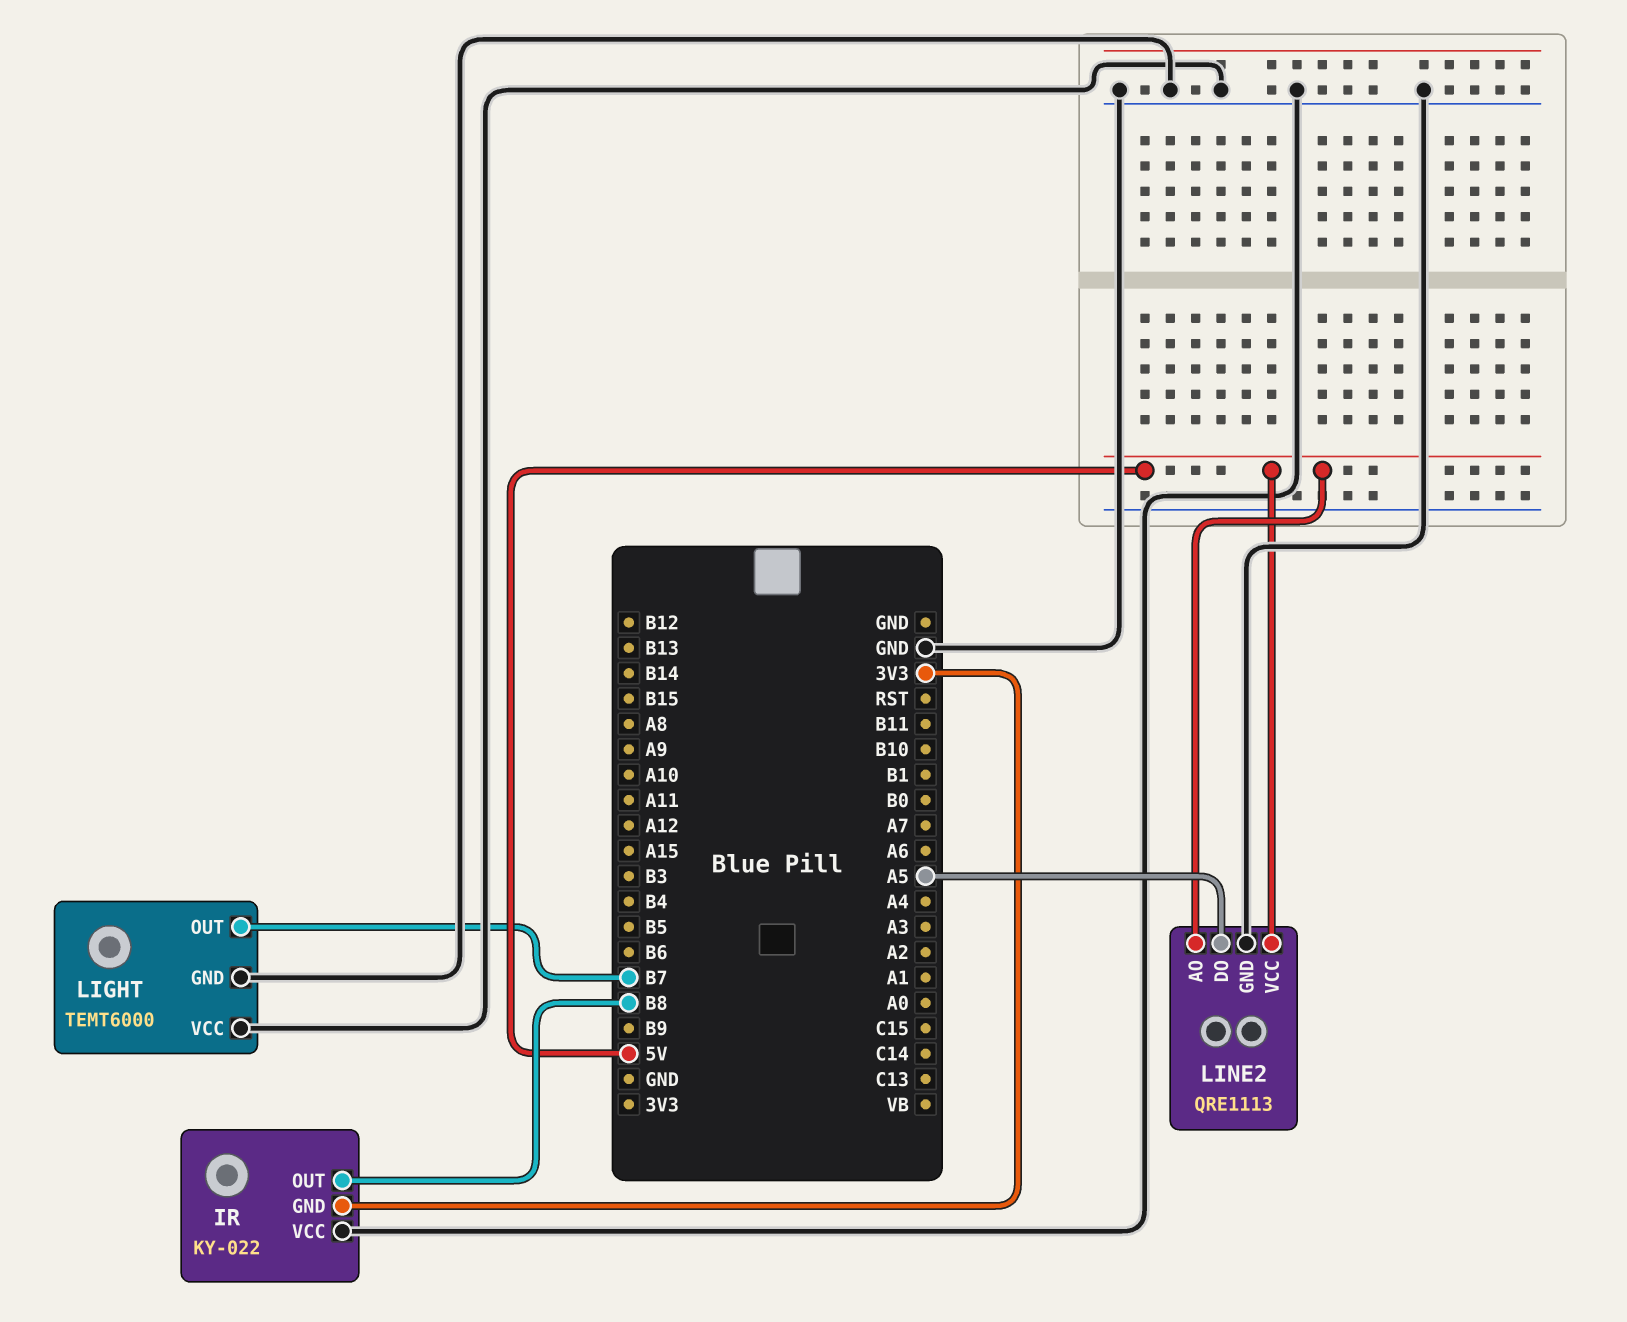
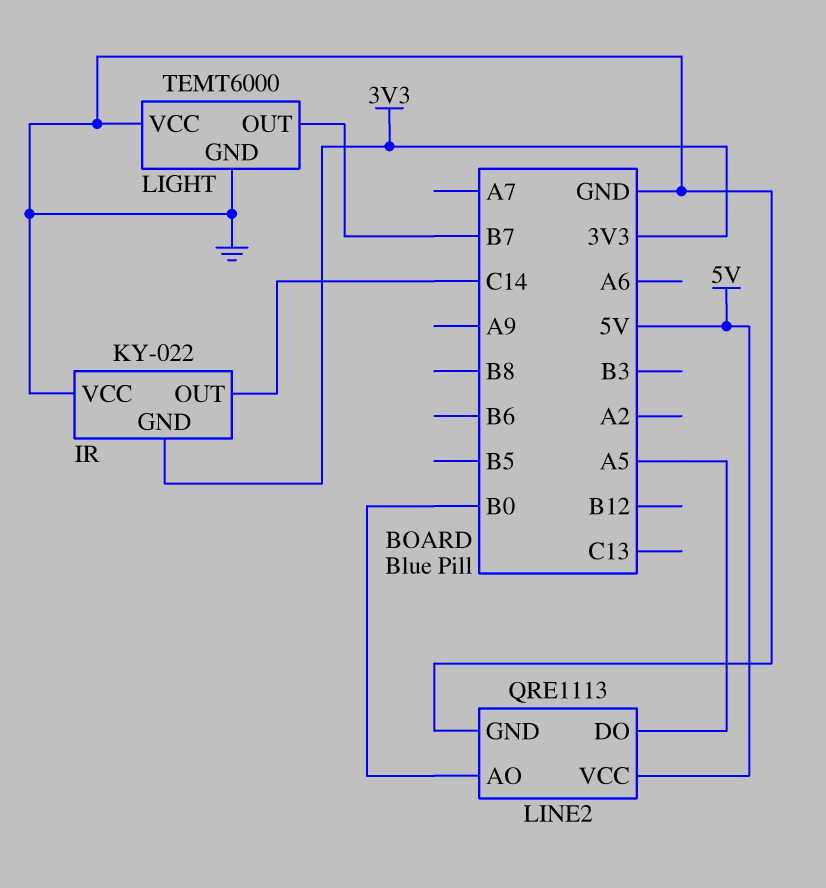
IR pin OUT: B8 -> C14
LINE2 pin AO: 5V -> B0

